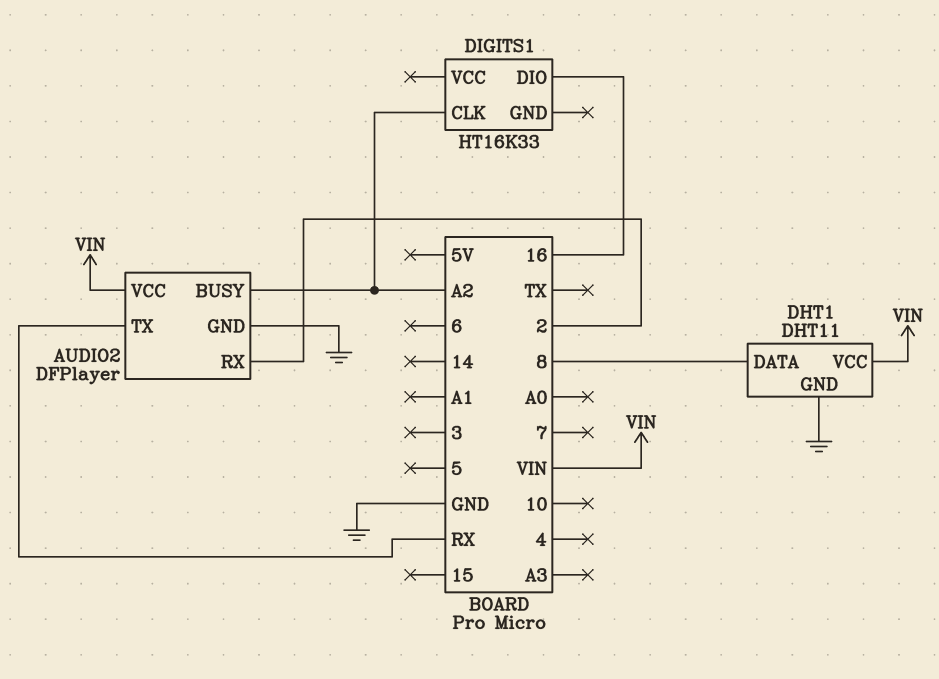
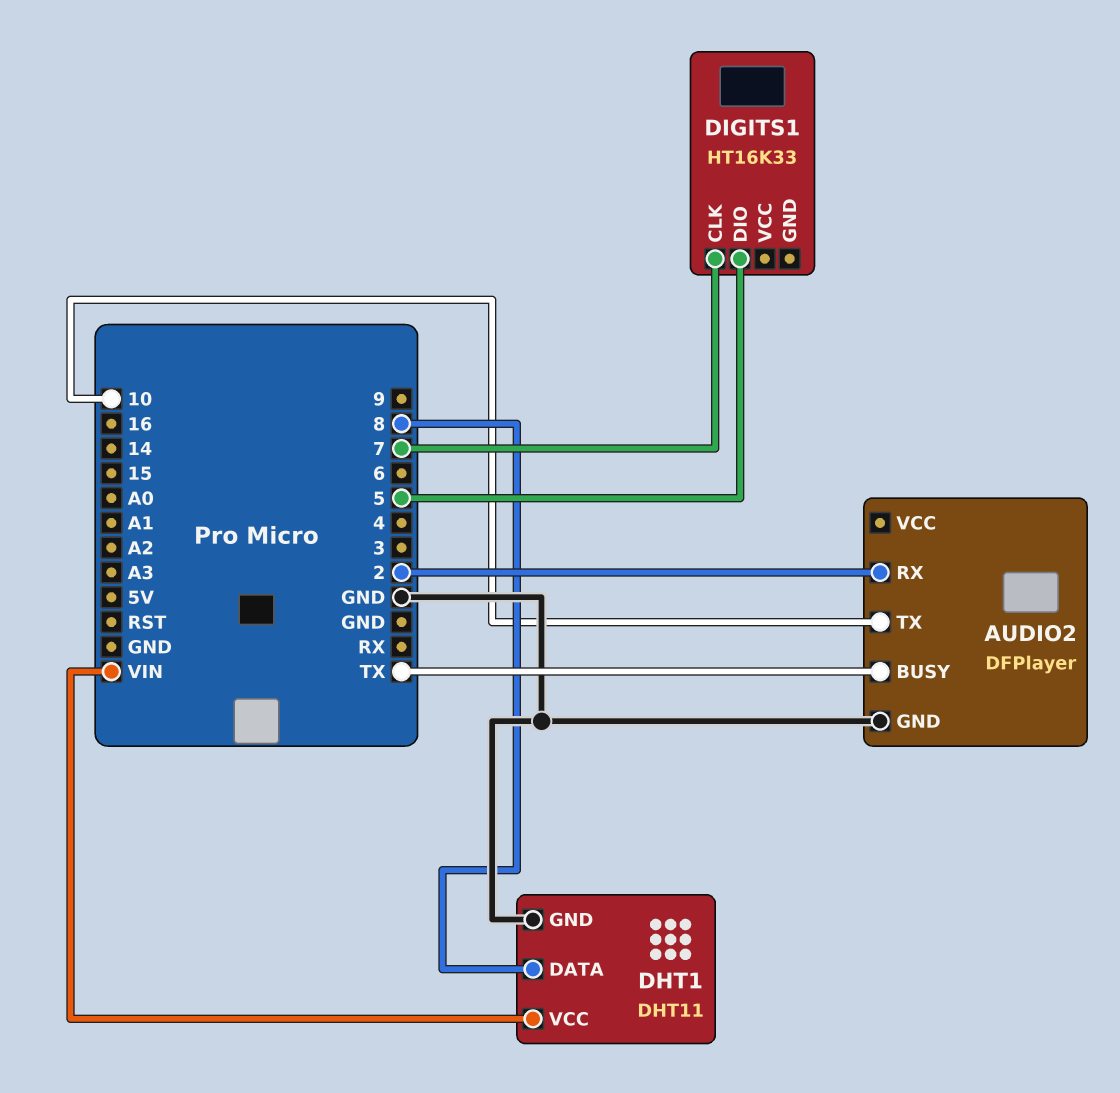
AUDIO2 pin BUSY: A2 -> TX
AUDIO2 pin TX: RX -> 10
AUDIO2 pin VCC: VIN -> none
DIGITS1 pin CLK: A2 -> 7
DIGITS1 pin DIO: 16 -> 5

